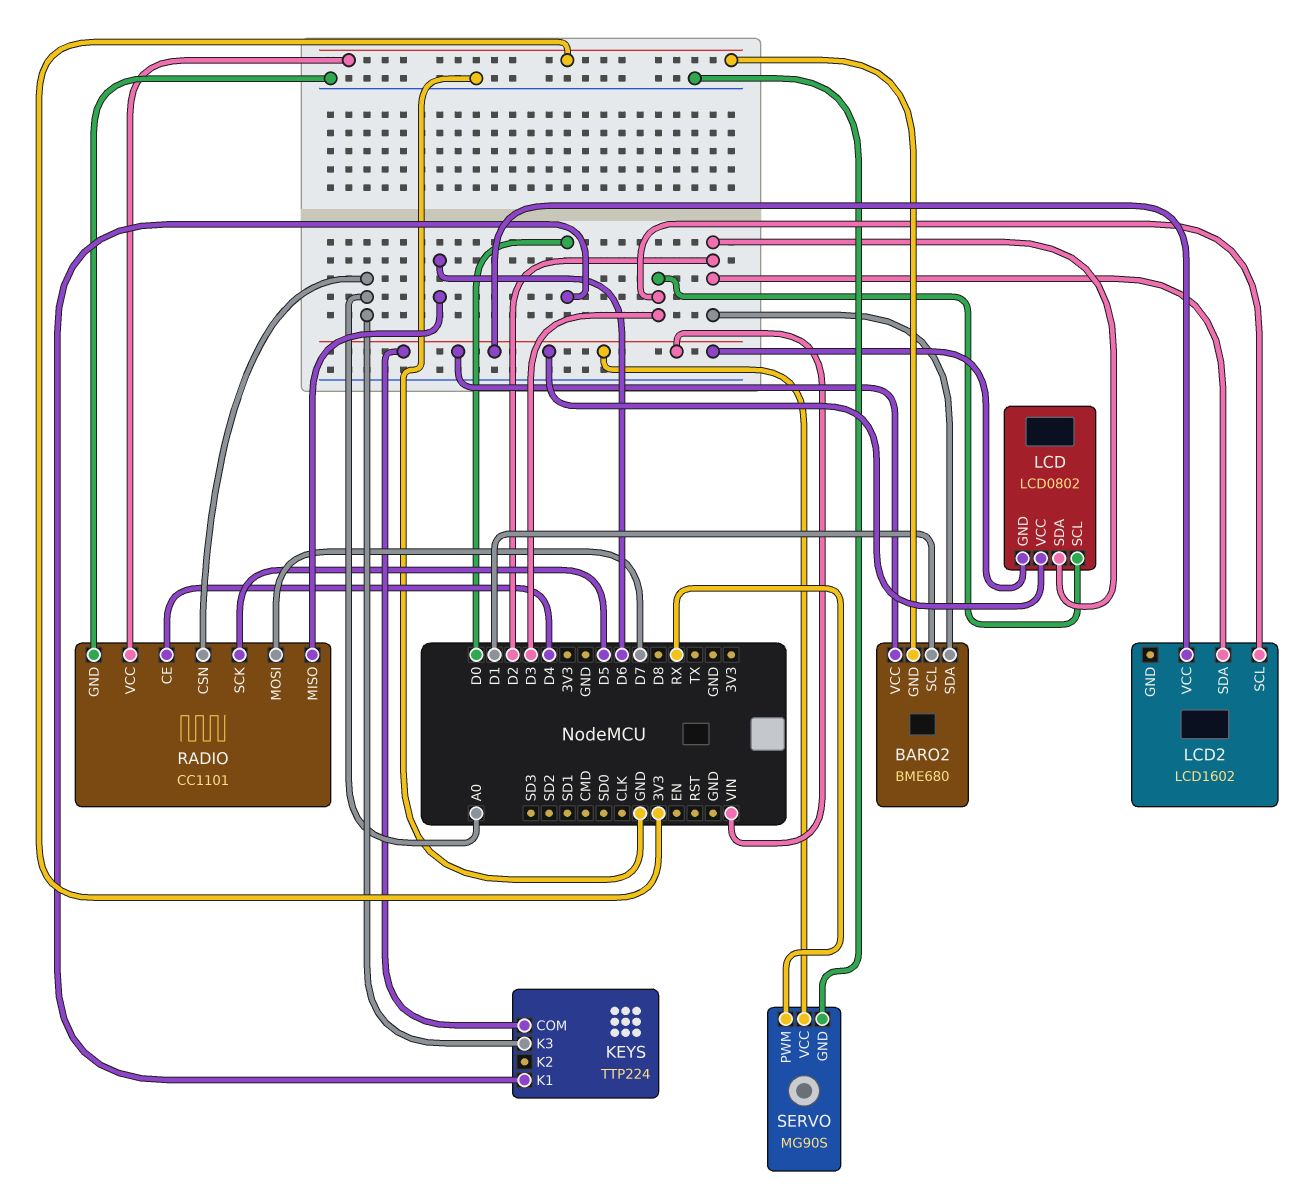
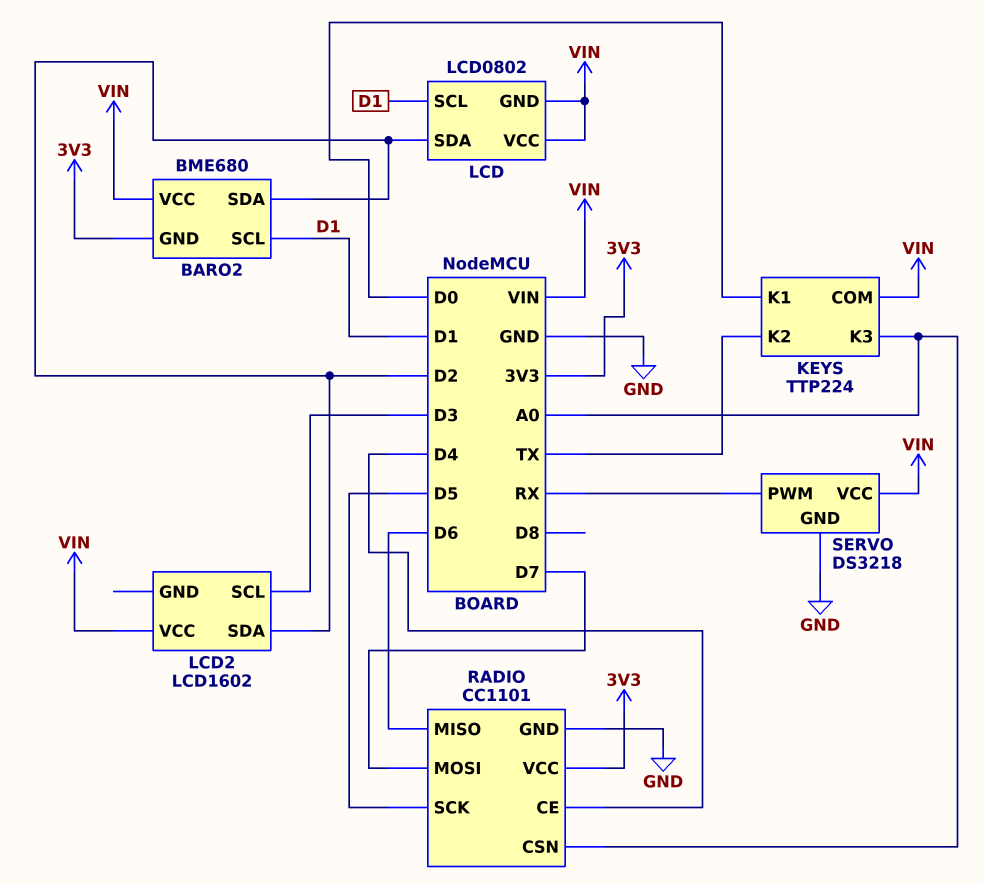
KEYS pin K2: none -> TX
LCD pin SCL: D3 -> D1
SERVO: MG90S -> DS3218

